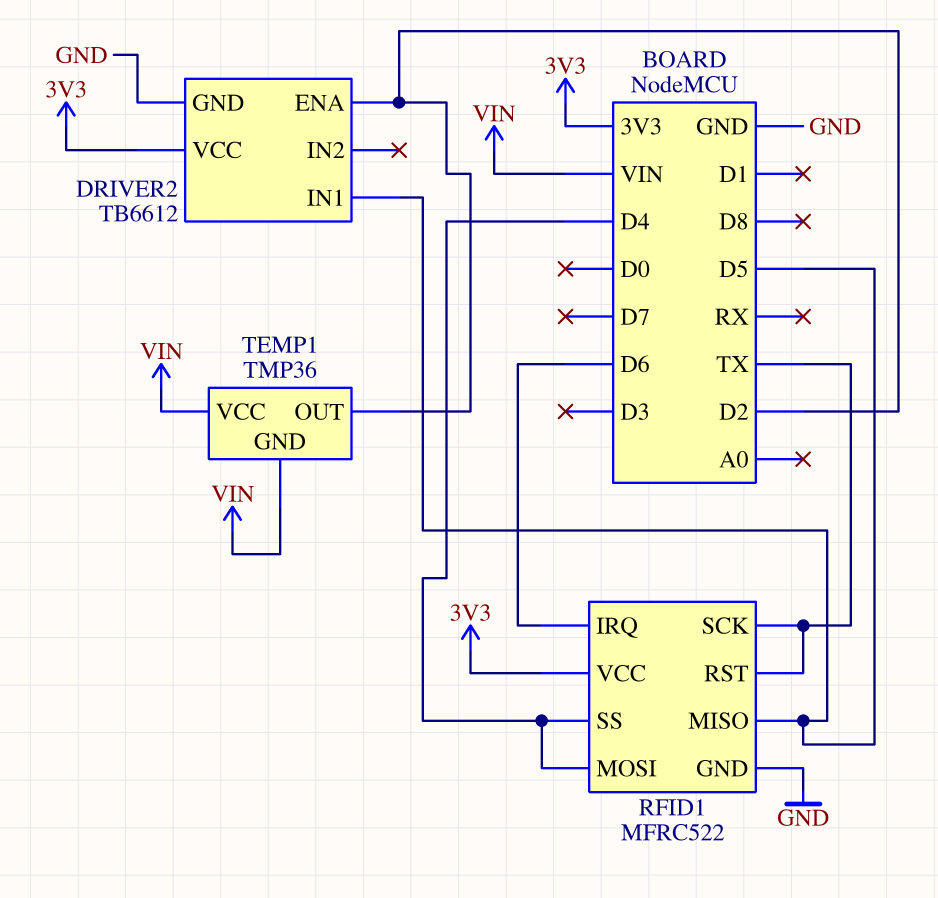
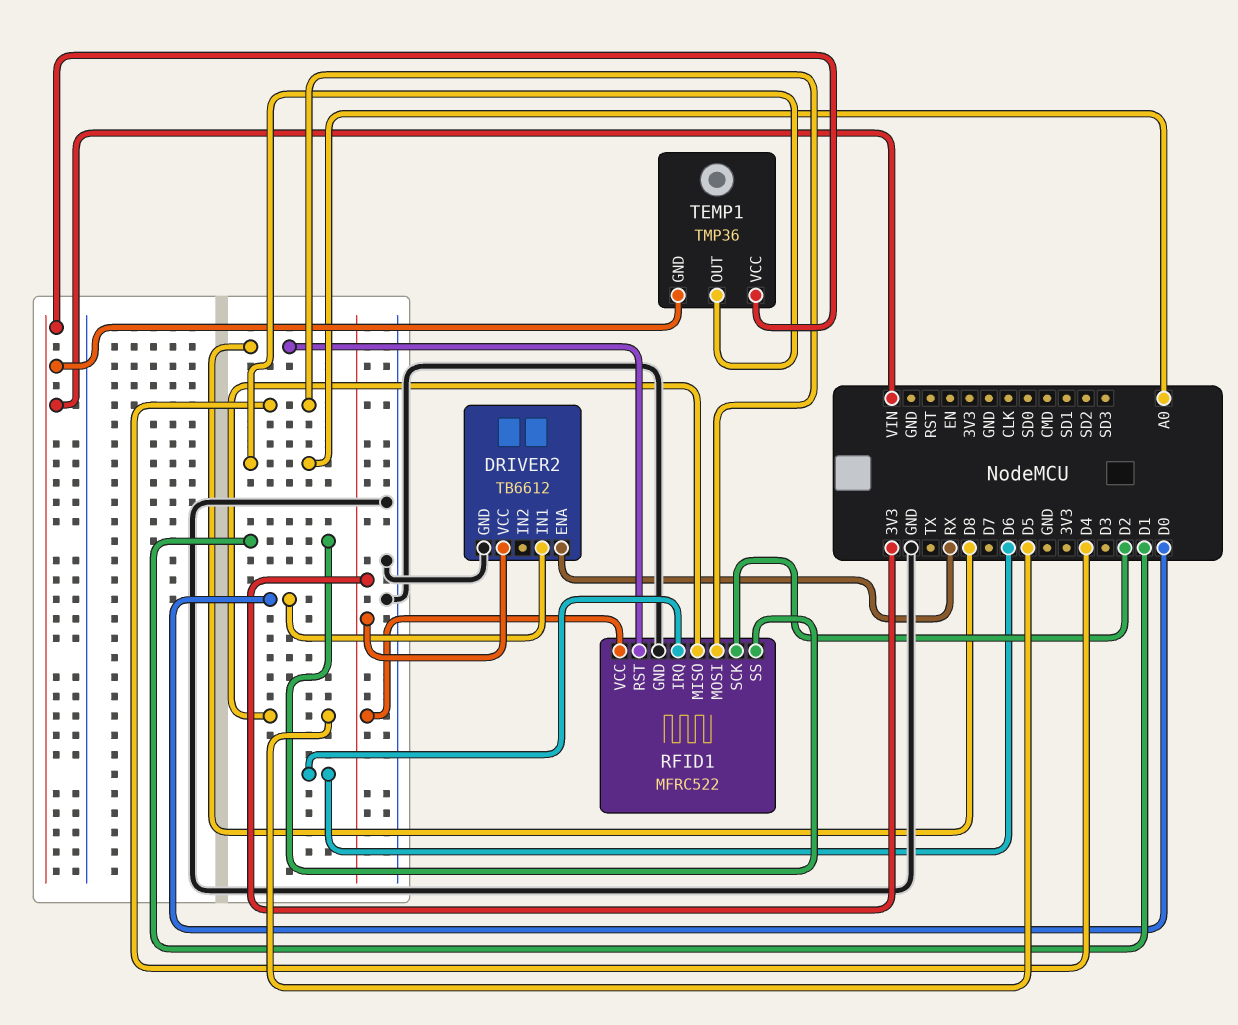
DRIVER2 pin ENA: D2 -> RX
DRIVER2 pin IN1: D5 -> D0
RFID1 pin RST: TX -> D8
RFID1 pin SCK: TX -> D2
RFID1 pin SS: D4 -> D1
TEMP1 pin OUT: D2 -> A0

